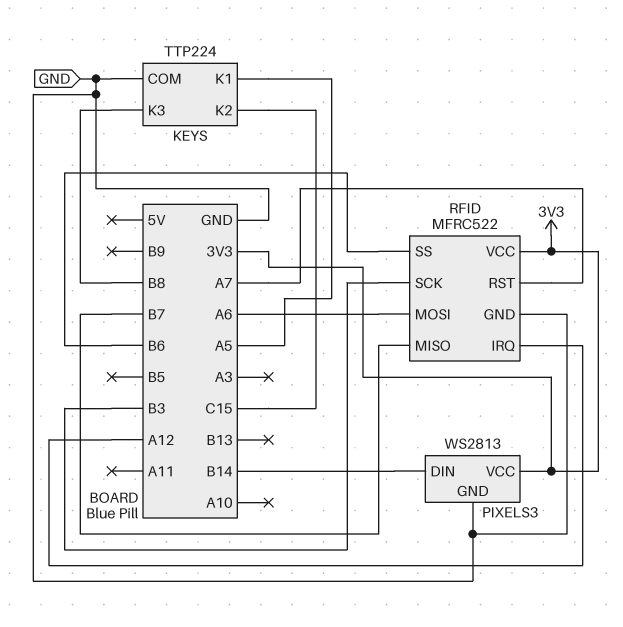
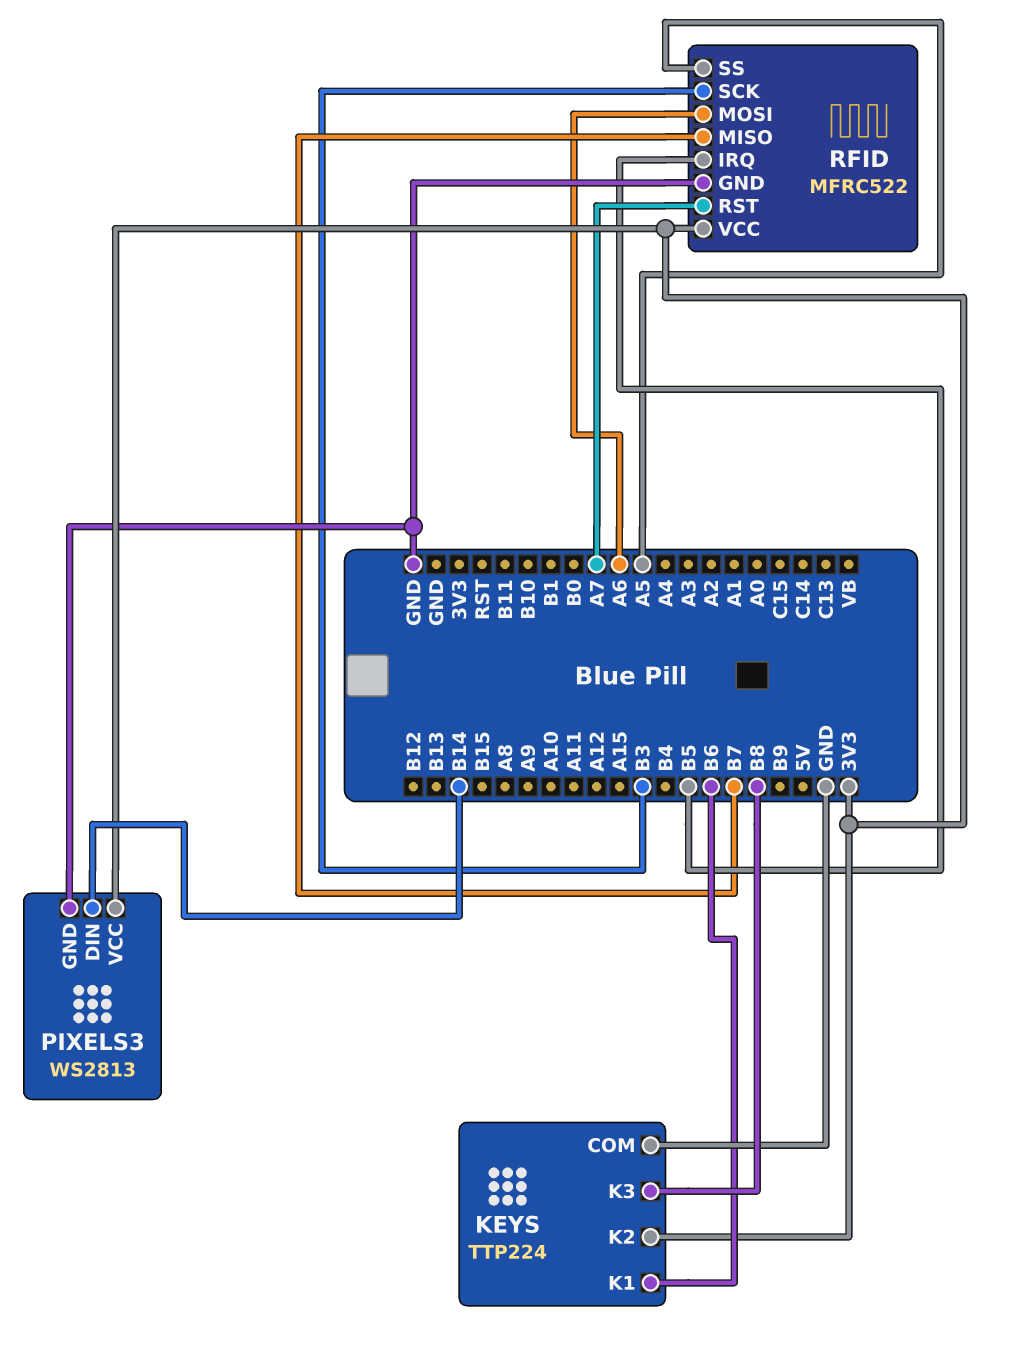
KEYS pin K1: A5 -> B6
KEYS pin K2: C15 -> 3V3
RFID pin IRQ: A12 -> B5
RFID pin SS: B6 -> A5

